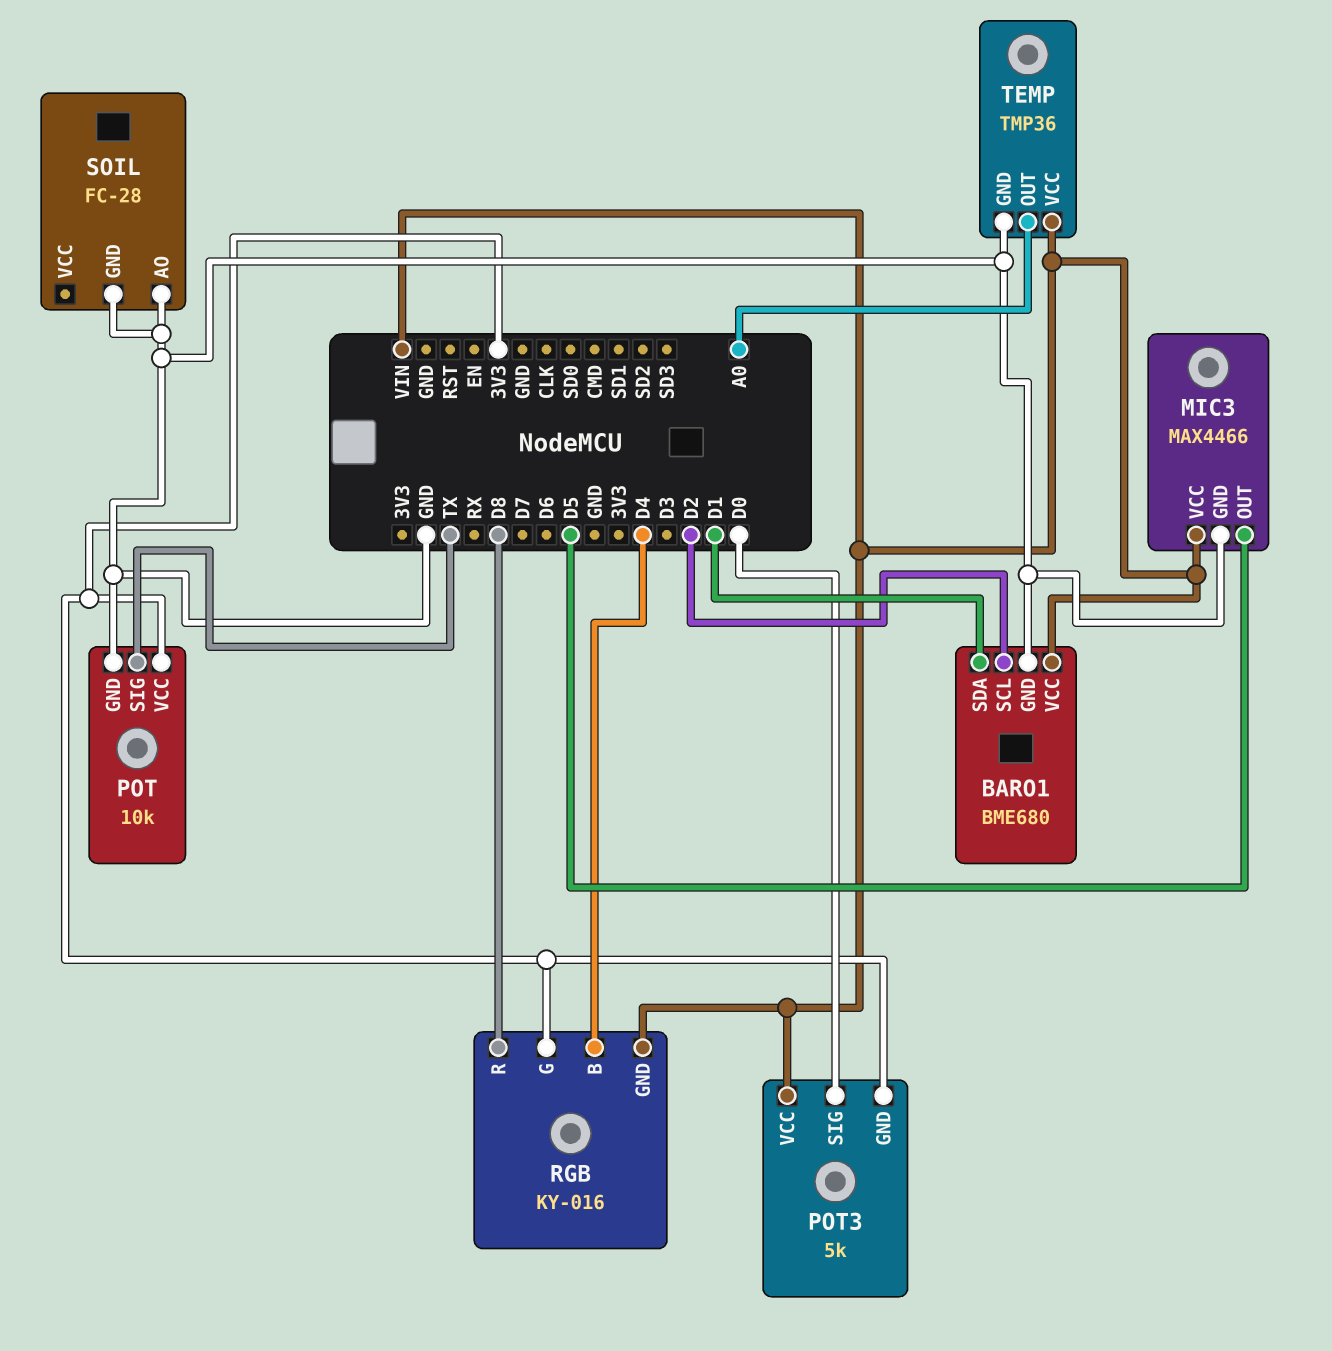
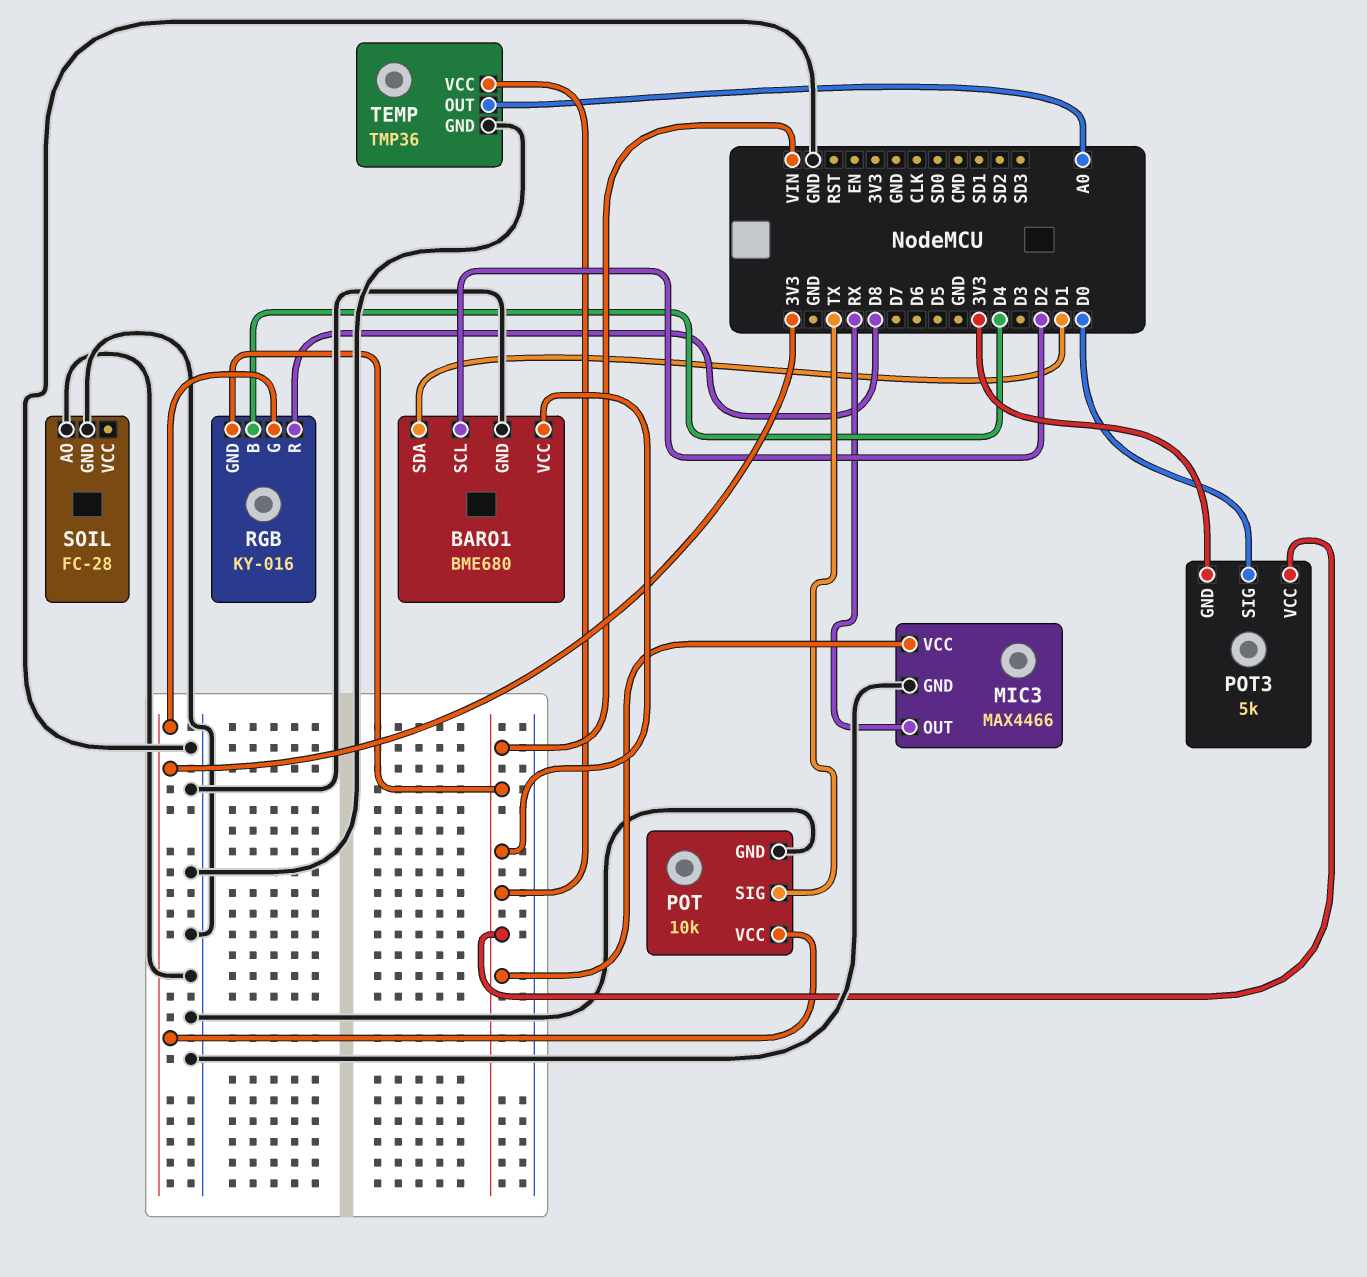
MIC3 pin OUT: D5 -> RX

